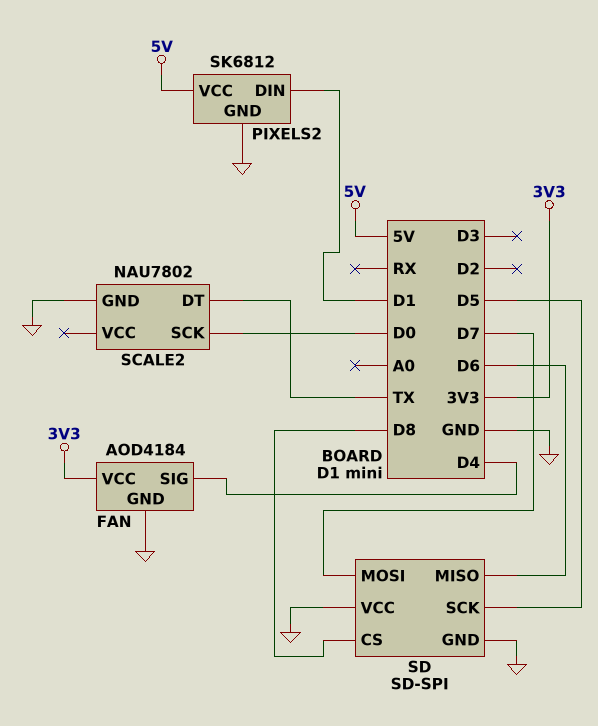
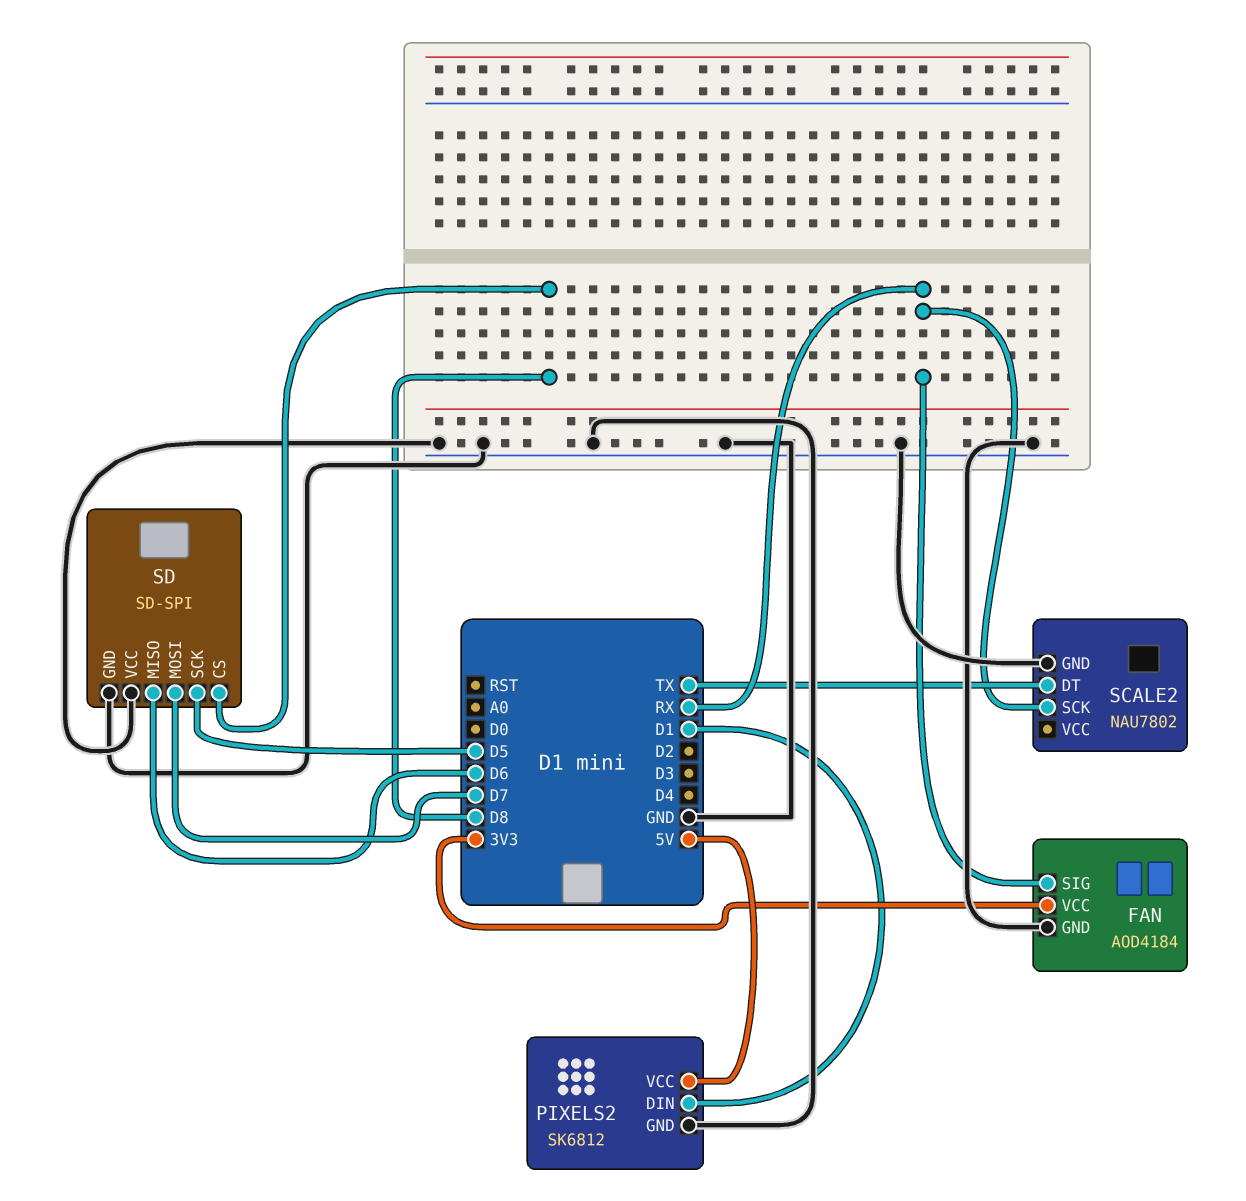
FAN pin SIG: D4 -> RX
SCALE2 pin SCK: D0 -> RX

